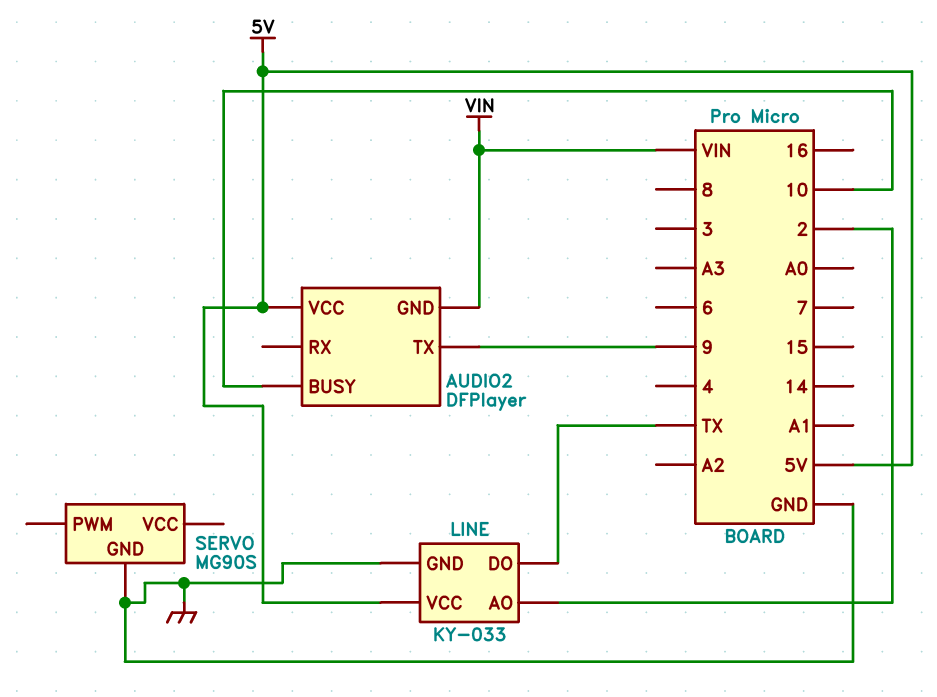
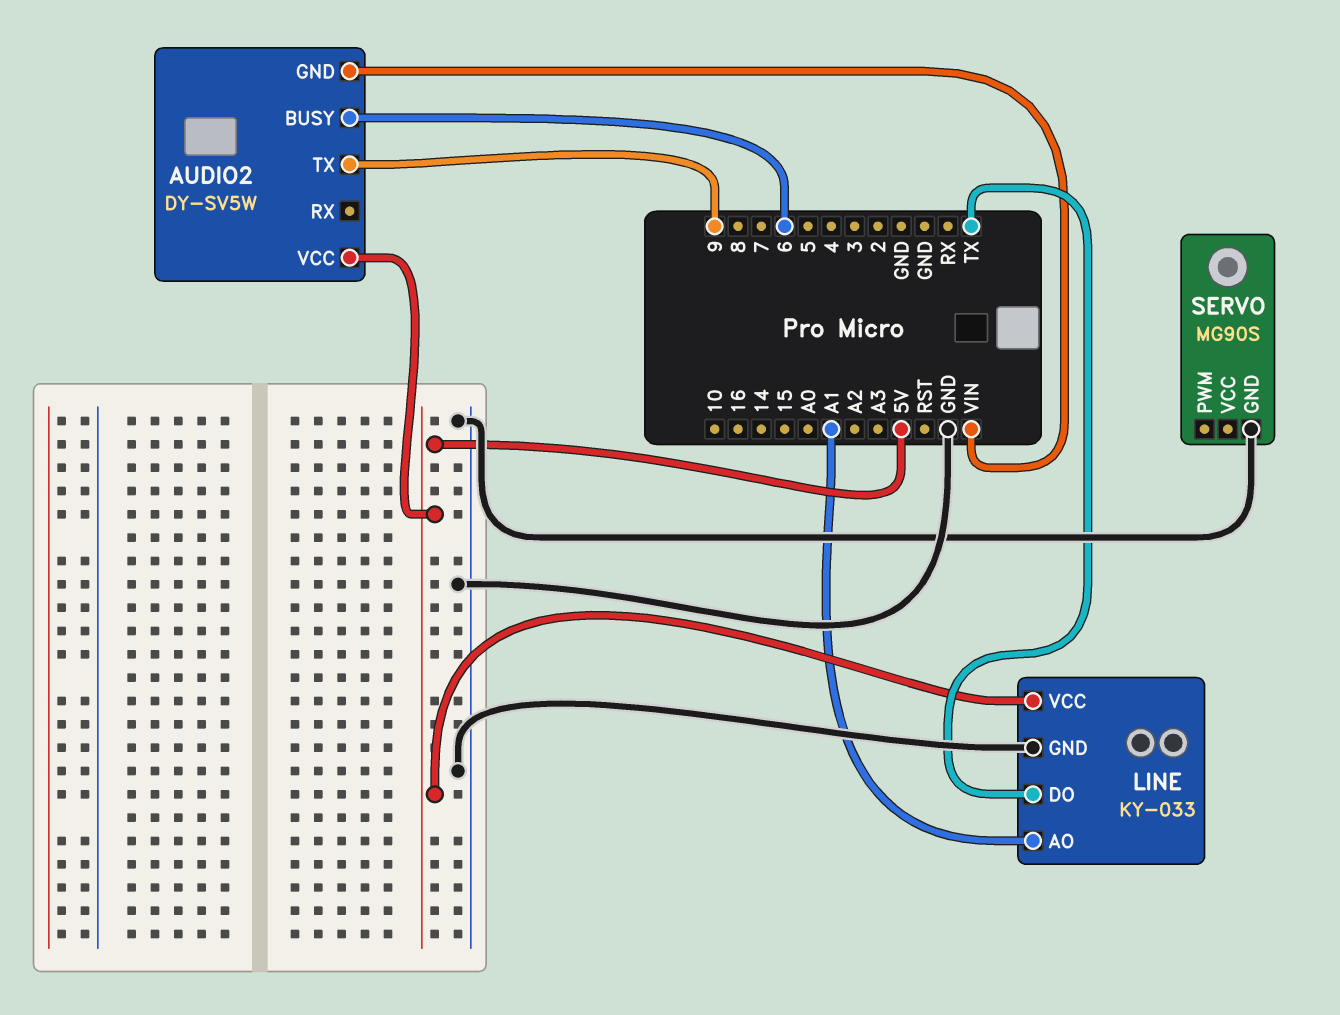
AUDIO2: DFPlayer -> DY-SV5W
AUDIO2 pin BUSY: 10 -> 6
LINE pin AO: 2 -> A1

